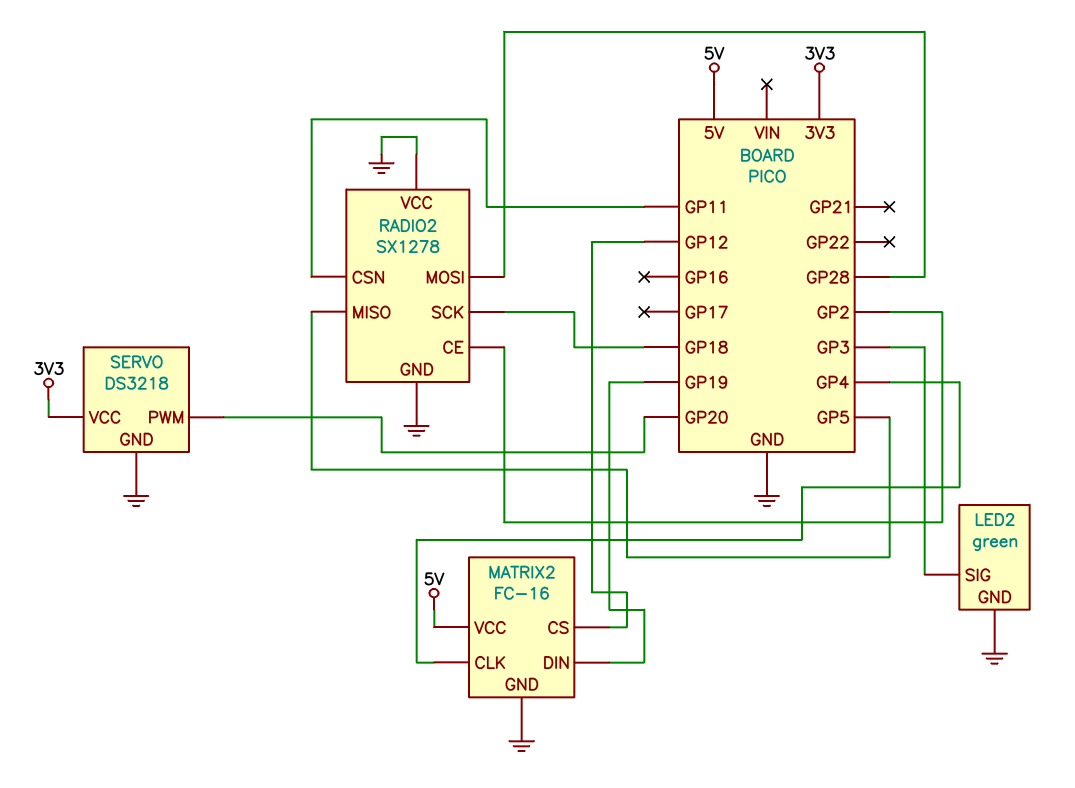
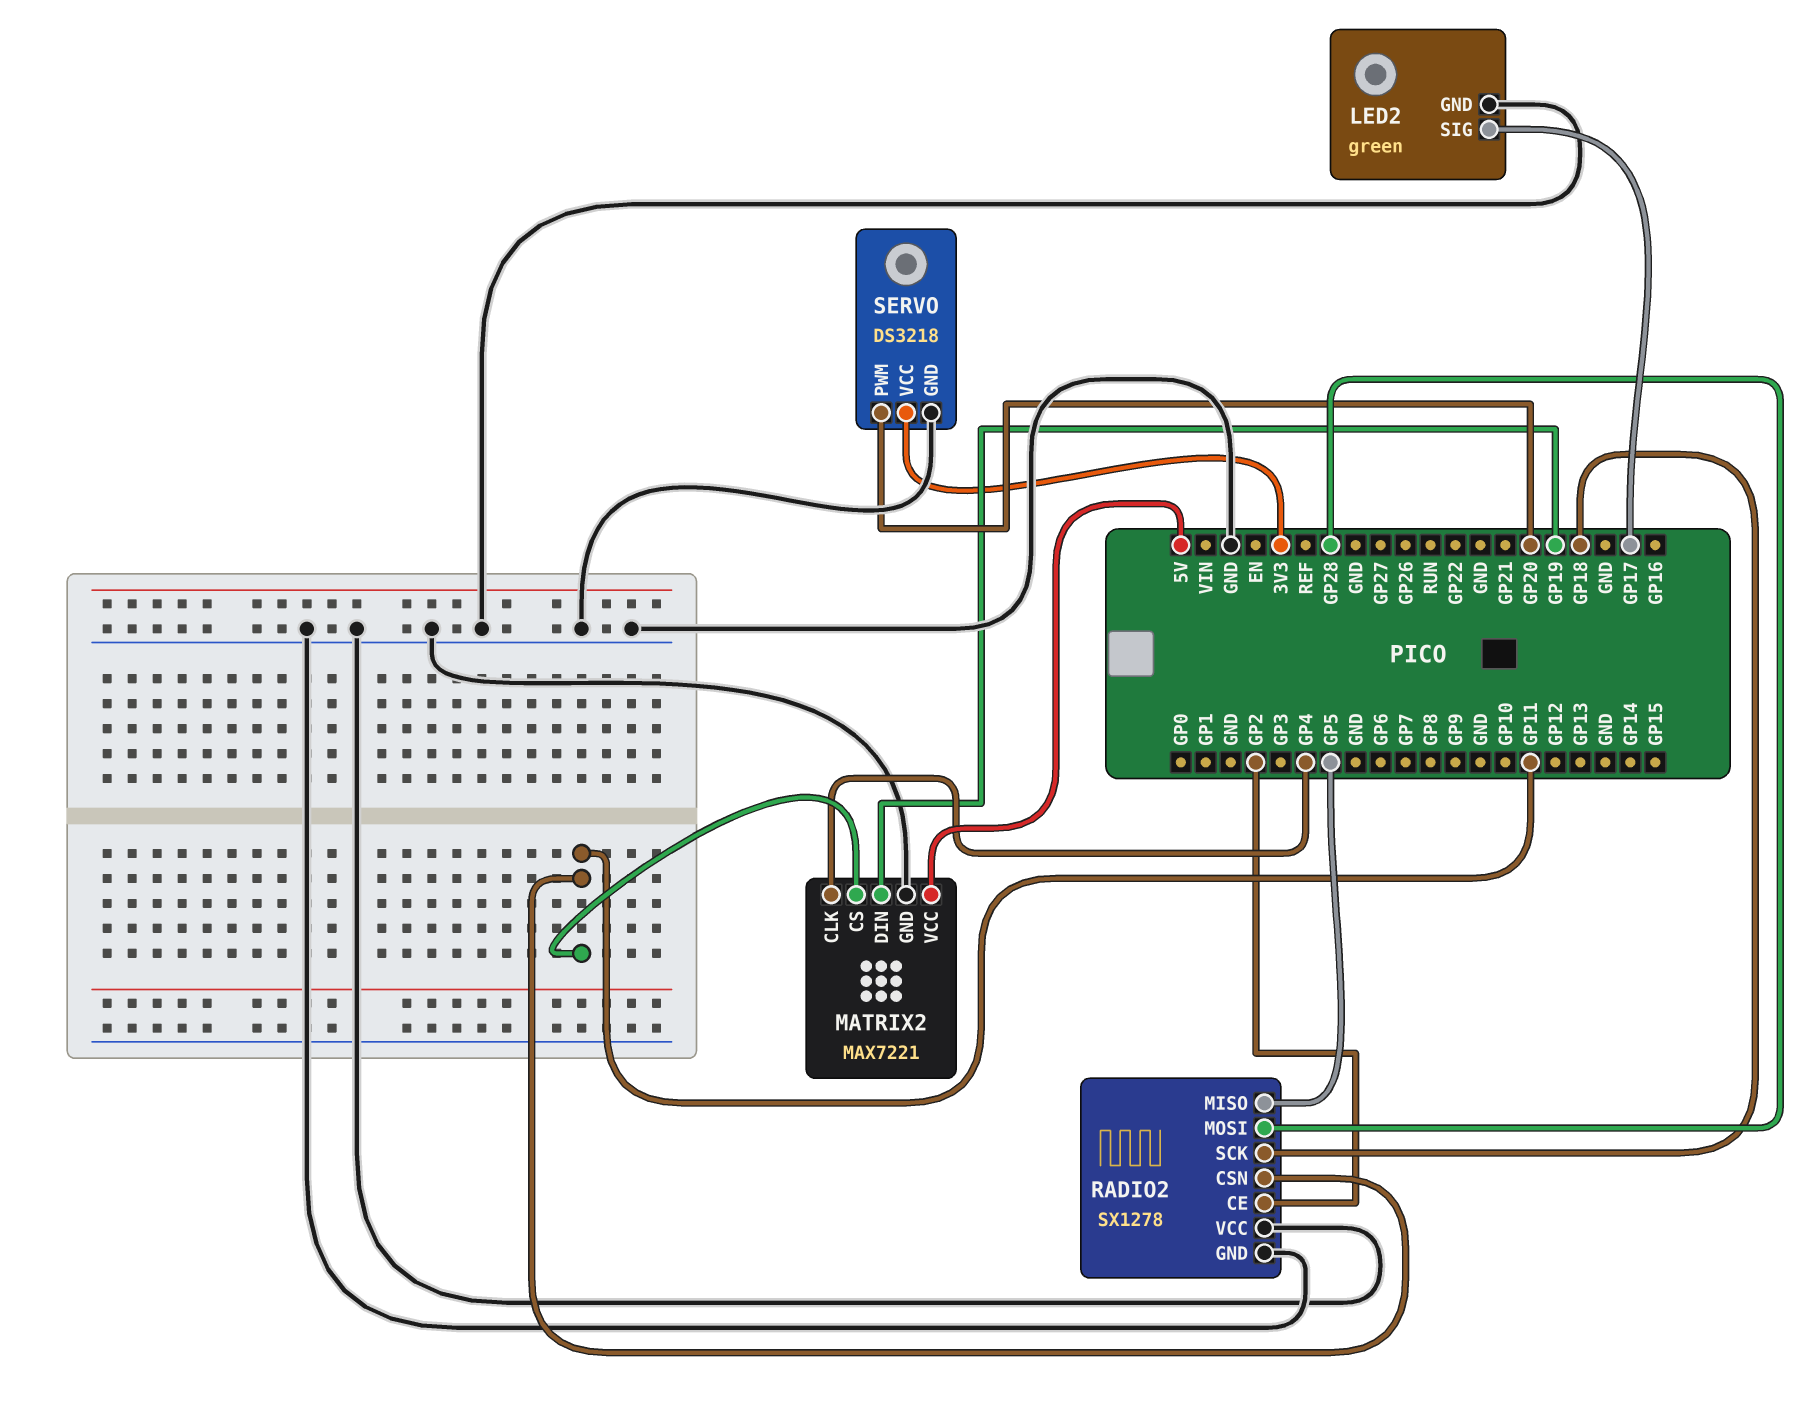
LED2 pin SIG: GP3 -> GP17
MATRIX2: FC-16 -> MAX7221
MATRIX2 pin CS: GP12 -> GP11

